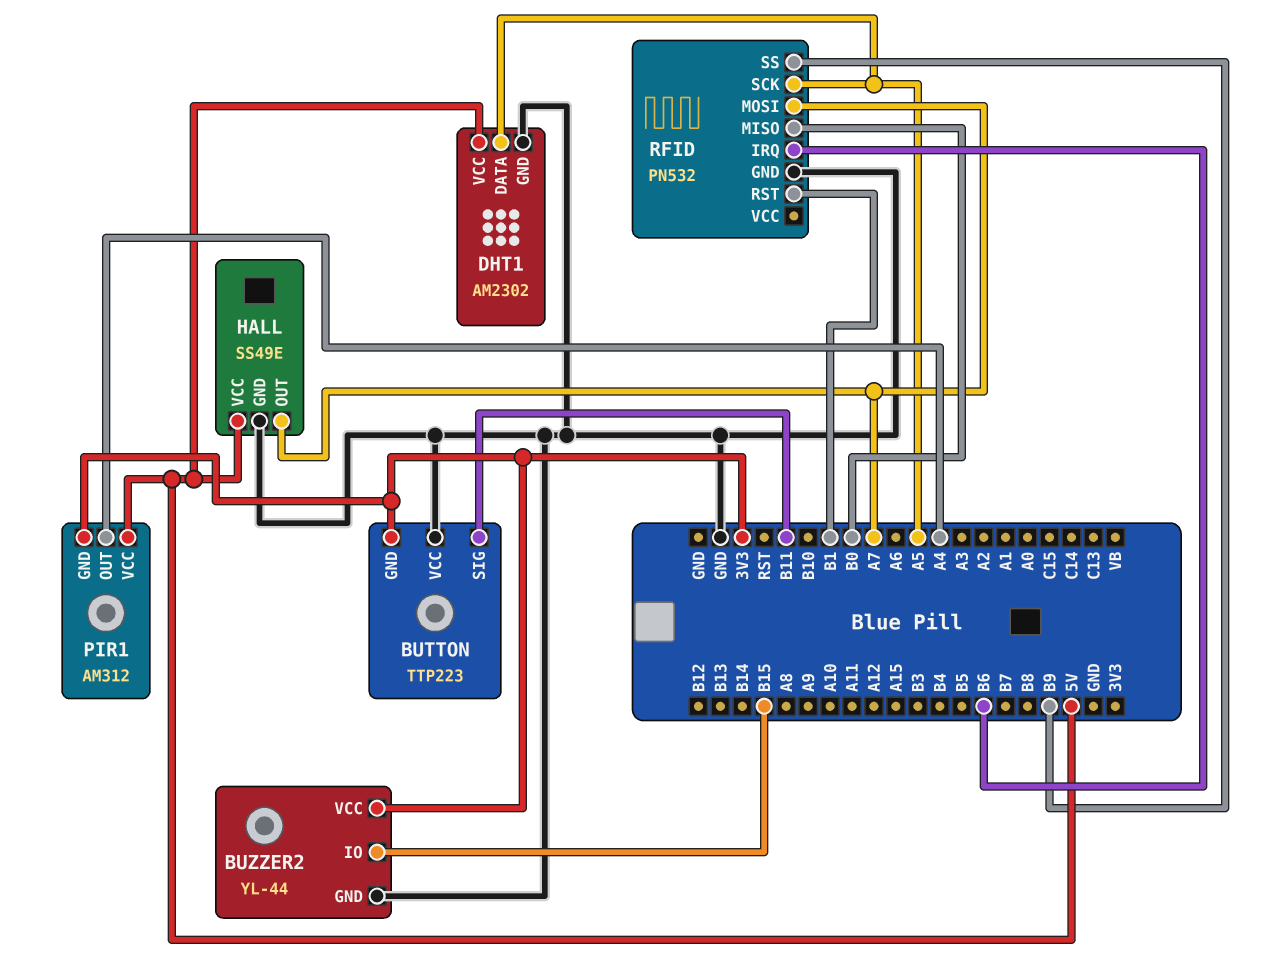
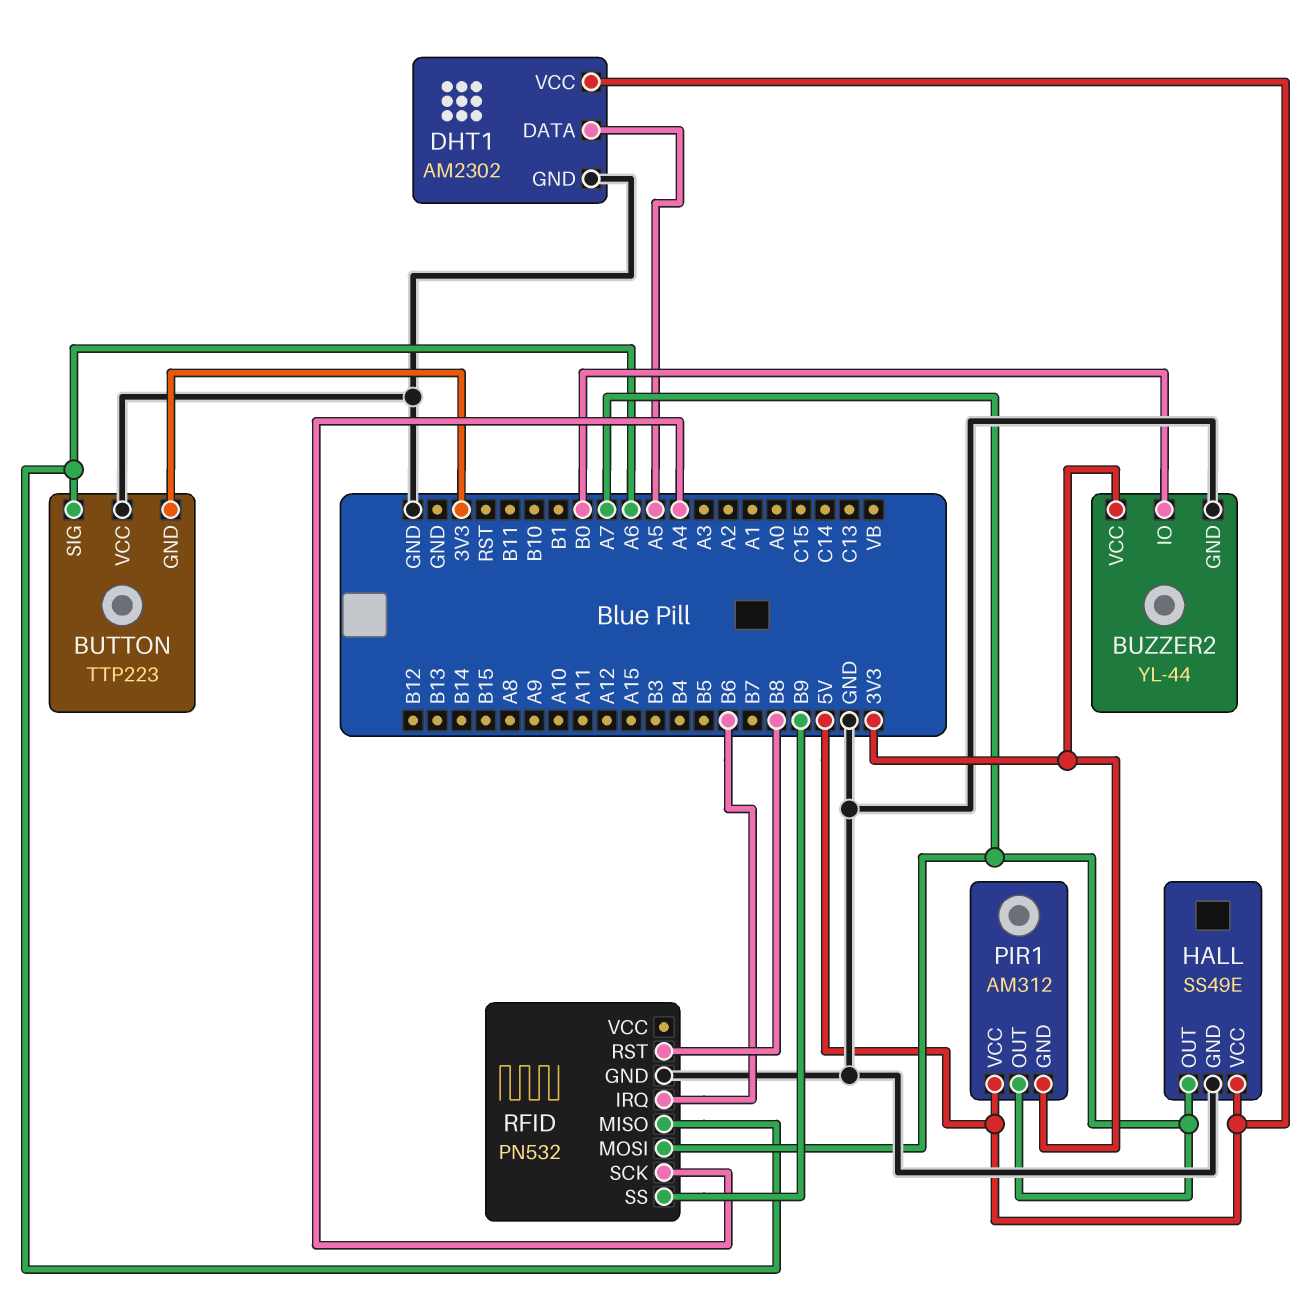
BUTTON pin SIG: B11 -> A6
BUZZER2 pin IO: B15 -> B0
PIR1 pin OUT: A4 -> A7
RFID pin MISO: B0 -> A6
RFID pin RST: B1 -> B8
RFID pin SCK: A5 -> A4

